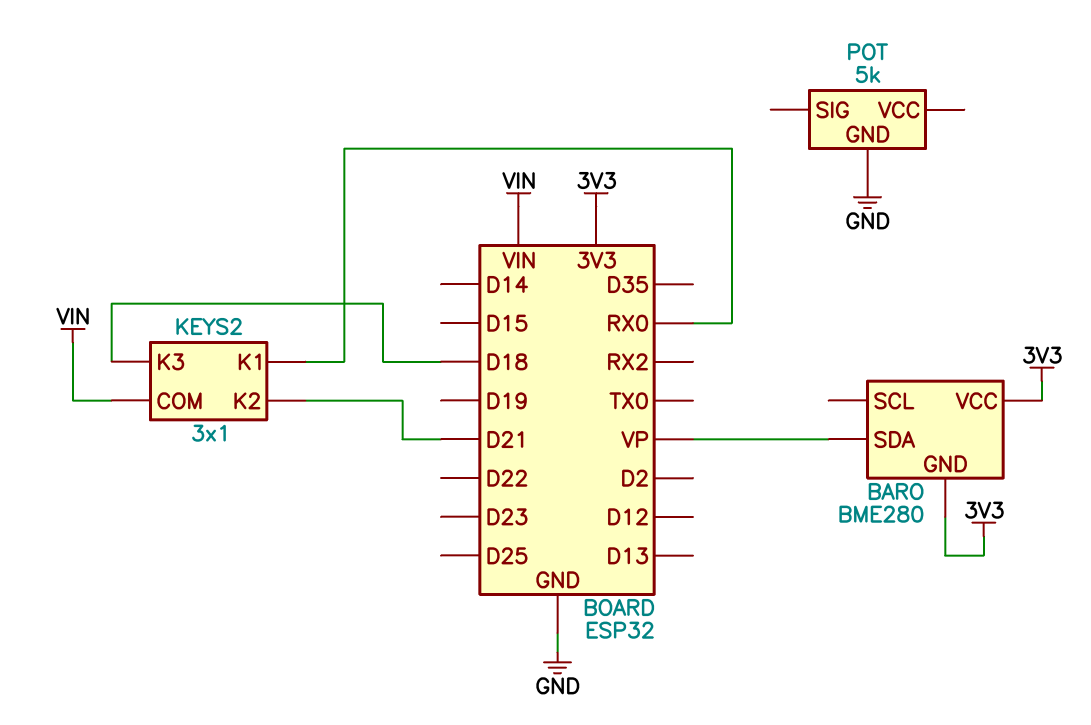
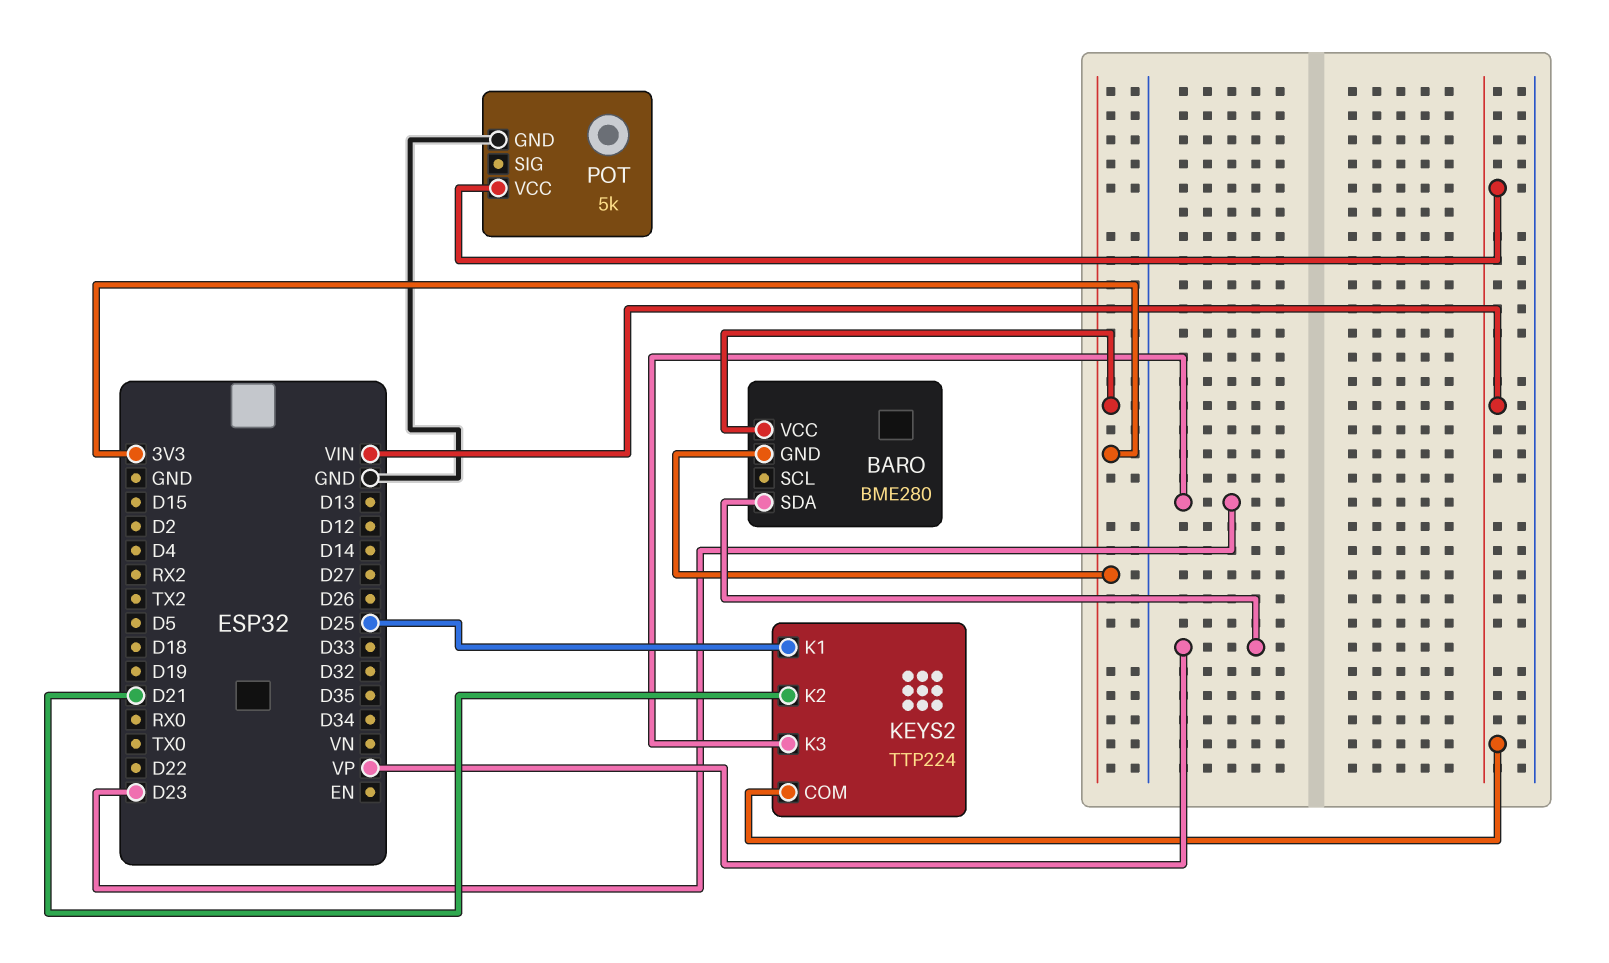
KEYS2: 3x1 -> TTP224
KEYS2 pin K1: RX0 -> D25
KEYS2 pin K3: D18 -> D23
POT pin VCC: none -> VIN

